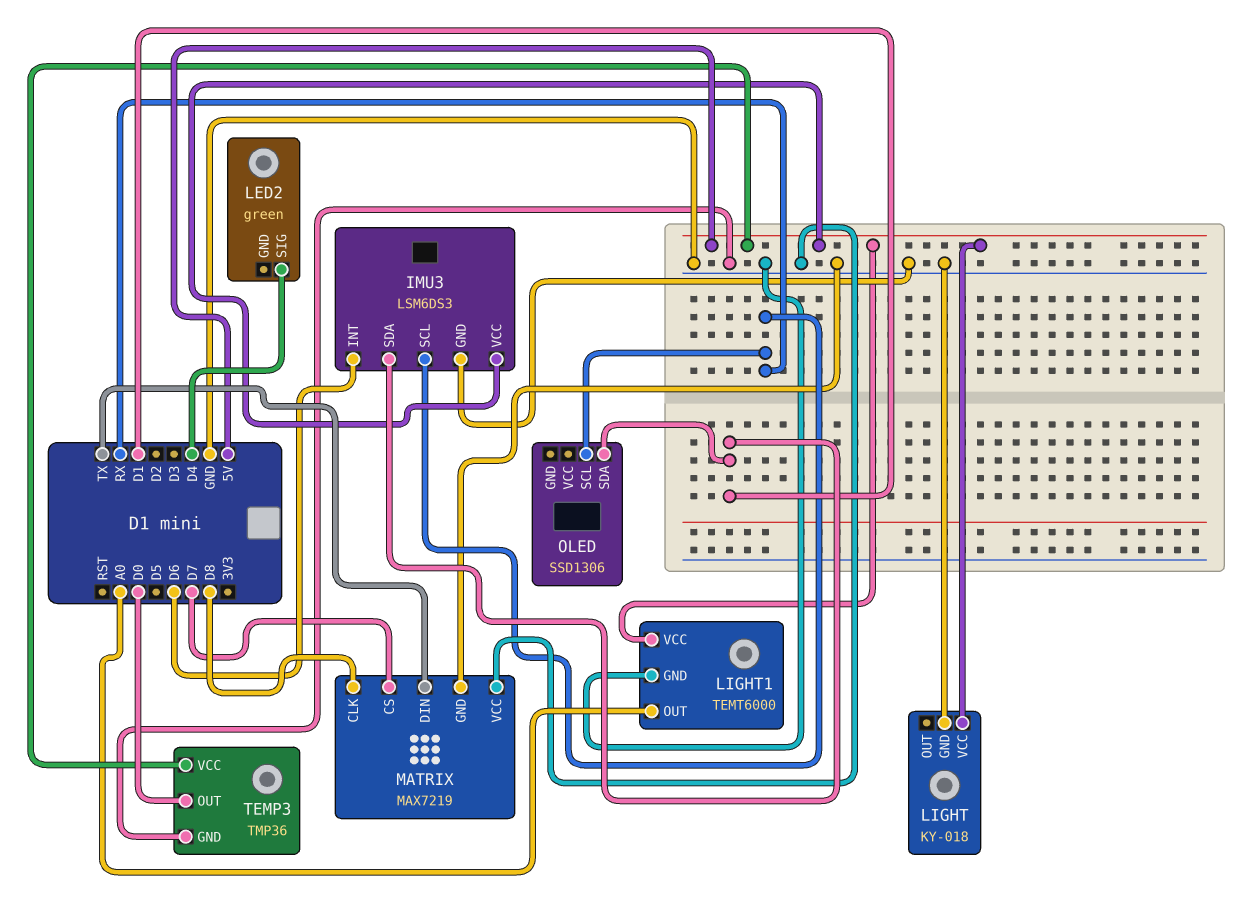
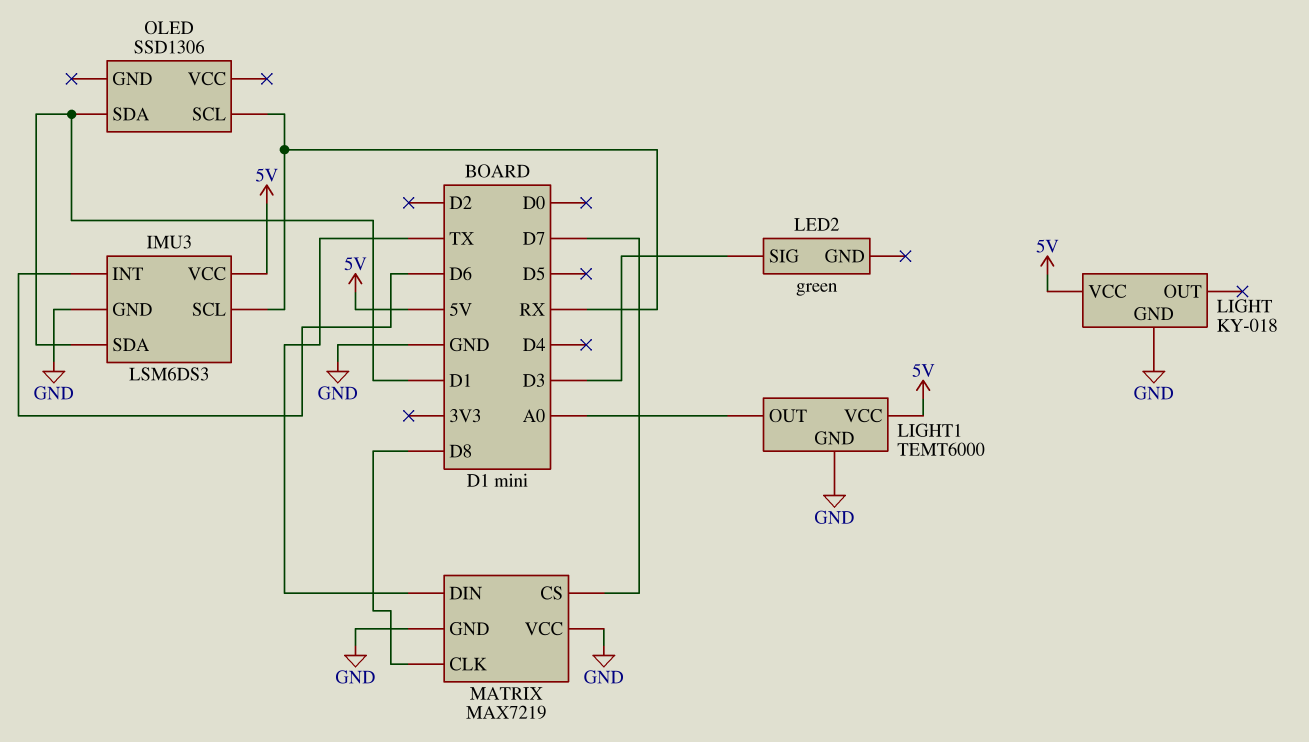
LED2 pin SIG: D4 -> D3
TEMP3: TMP36 -> none
TEMP3 pin GND: GND -> none
TEMP3 pin OUT: D0 -> none
TEMP3 pin VCC: 5V -> none

